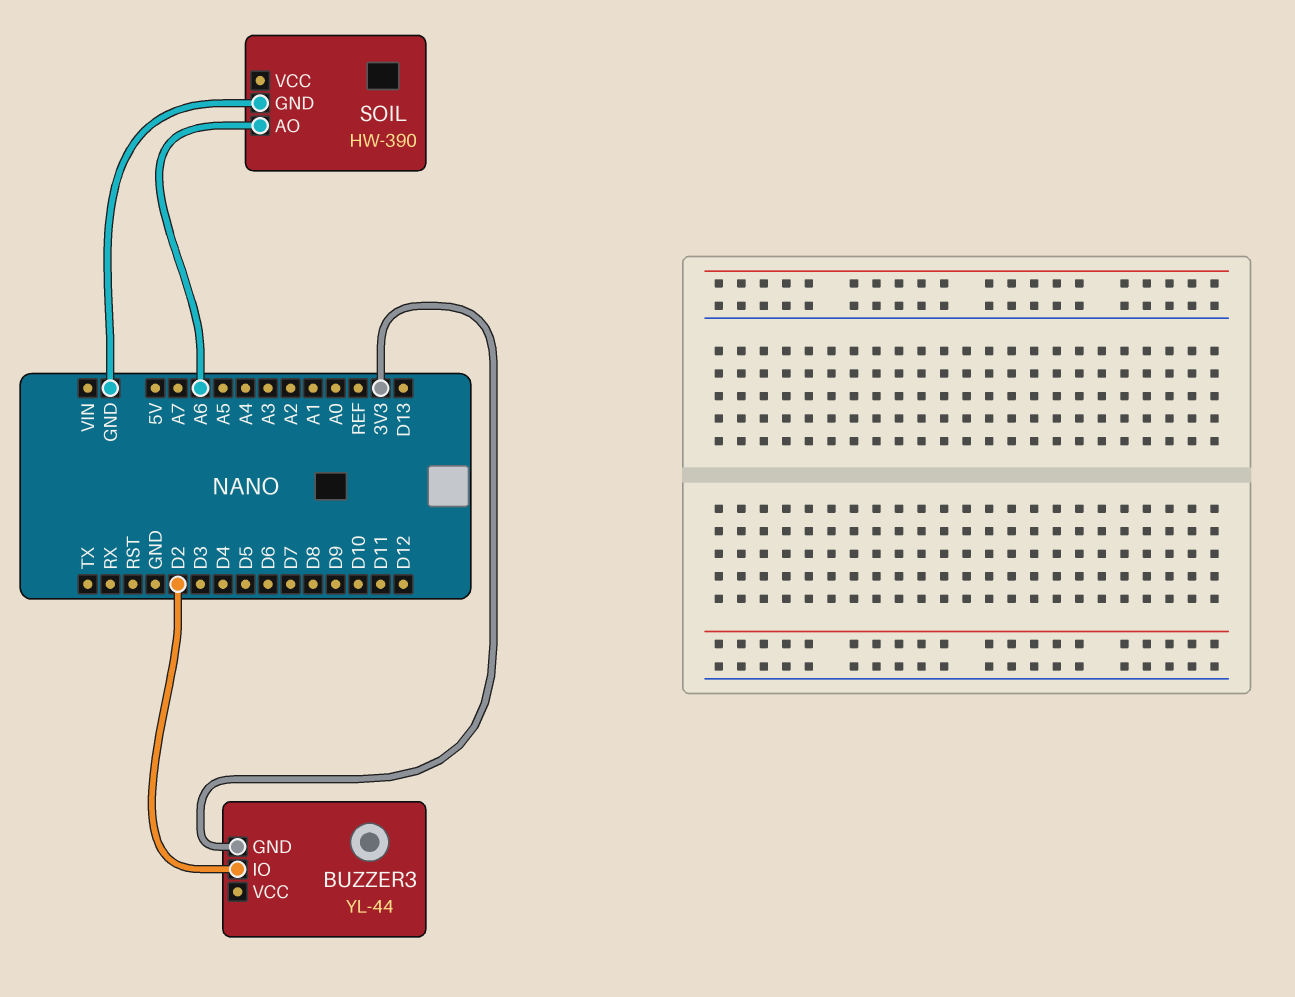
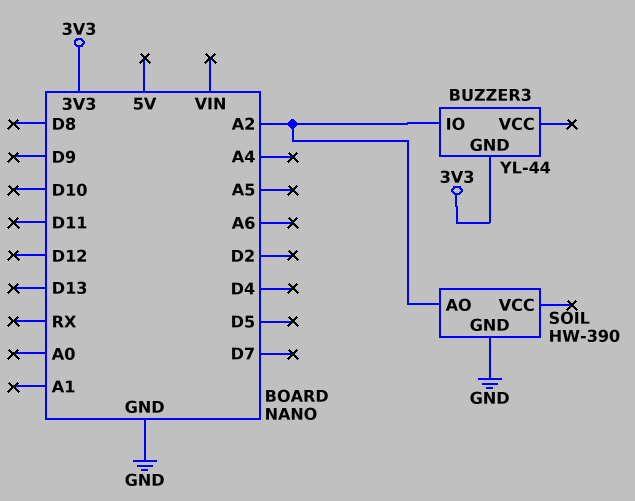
BUZZER3 pin IO: D2 -> A2
SOIL pin AO: A6 -> A2

